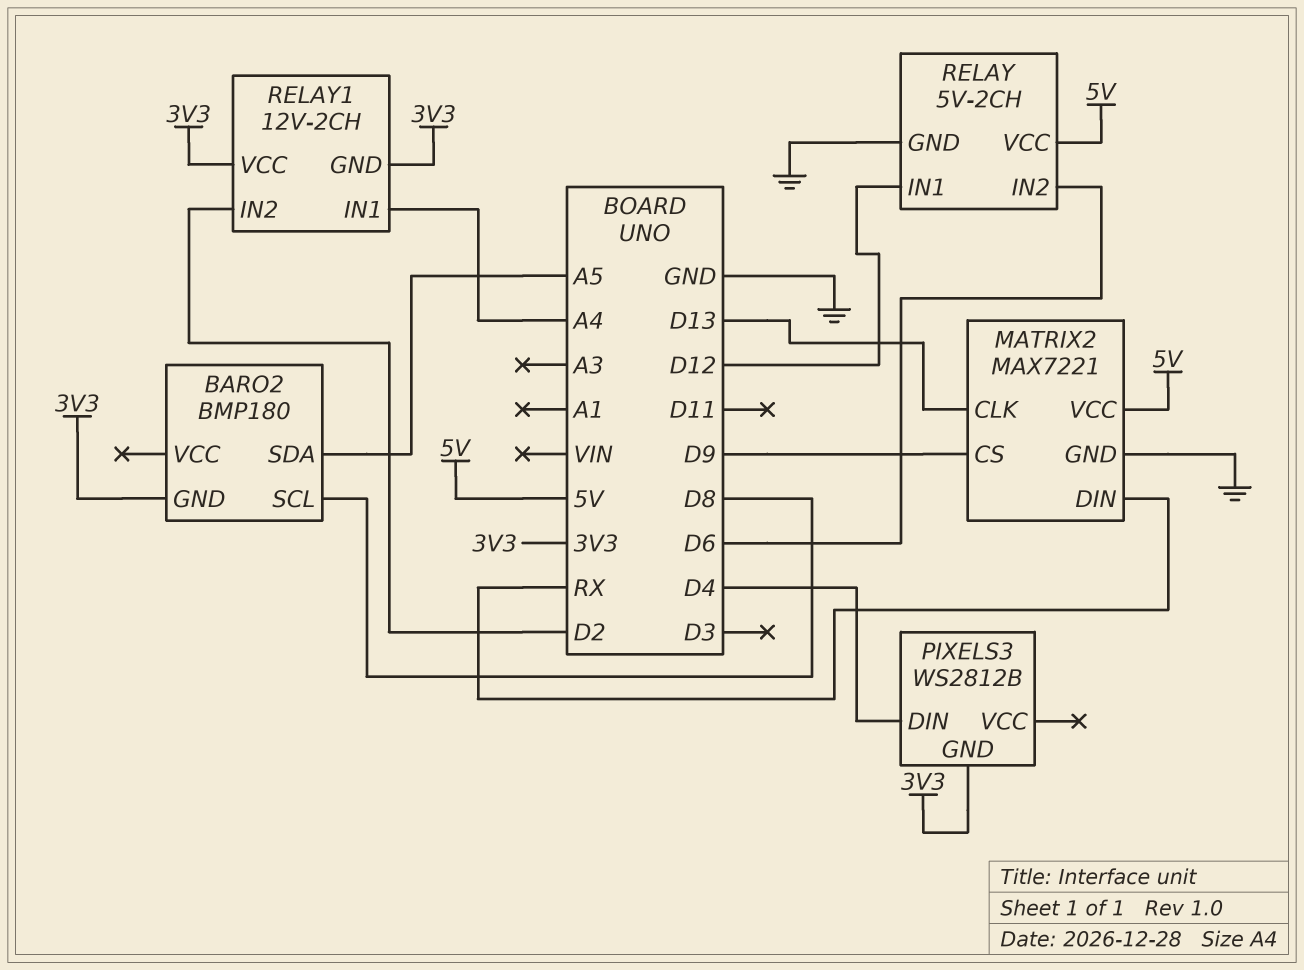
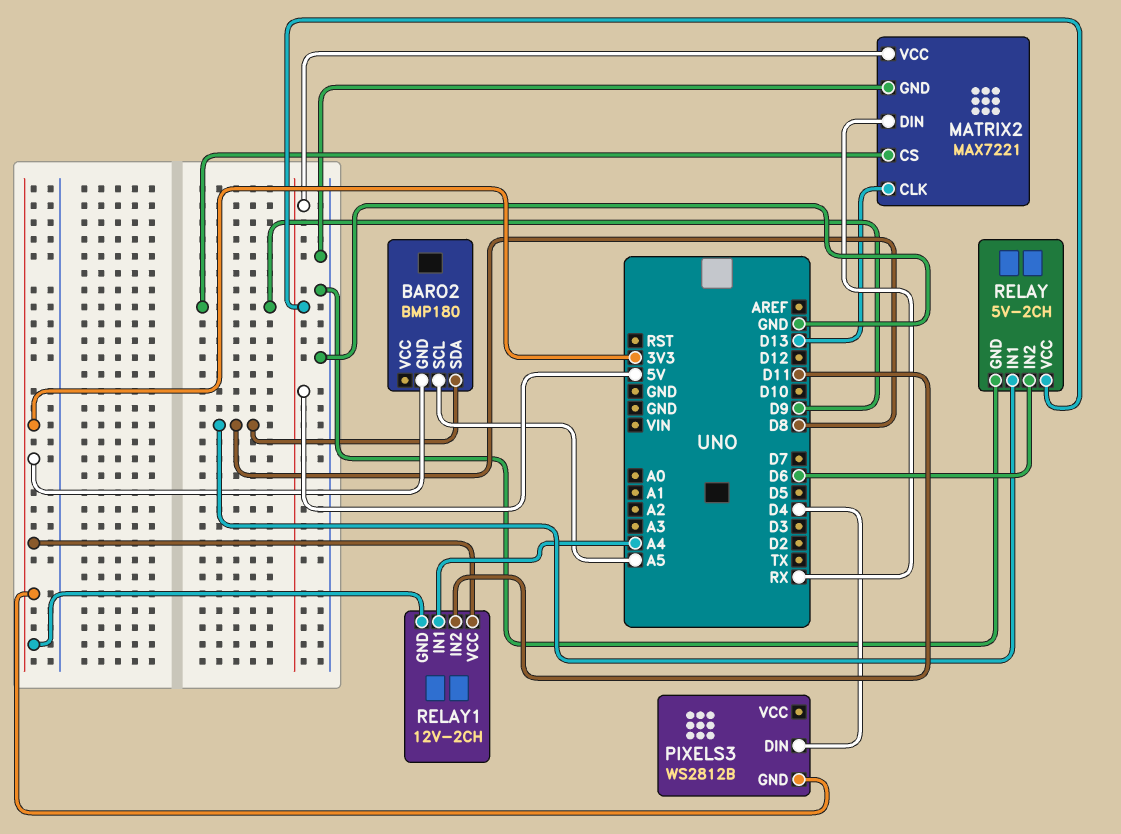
BARO2 pin SCL: D8 -> A5
BARO2 pin SDA: A5 -> D8
RELAY pin IN1: D12 -> D8
RELAY1 pin IN2: D2 -> D11

